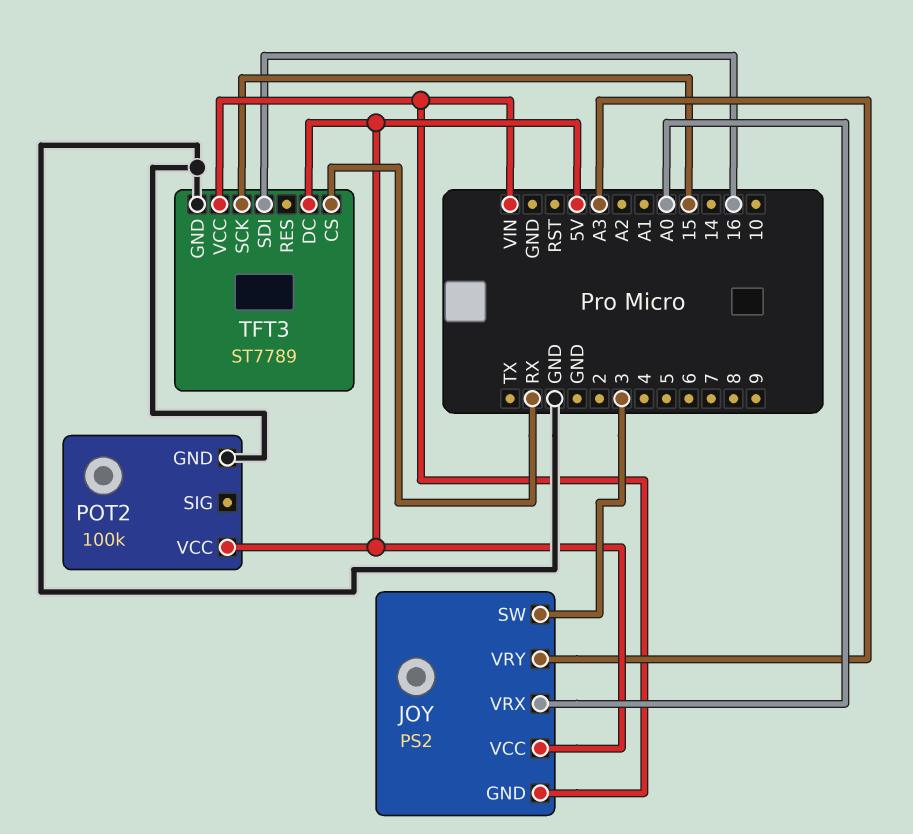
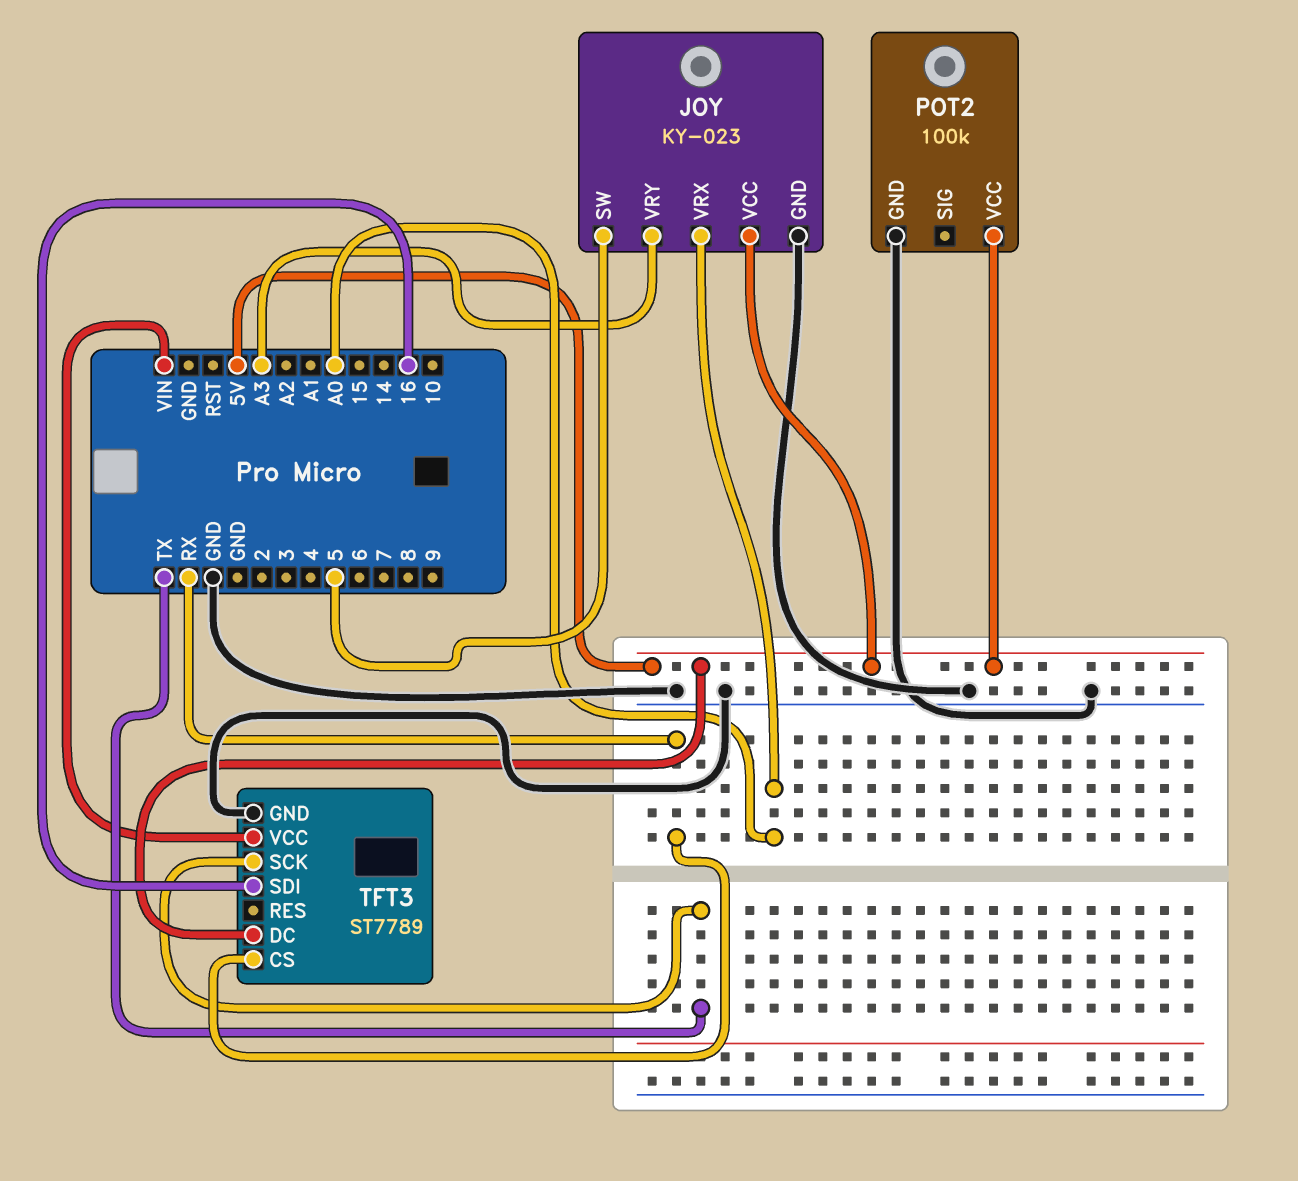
JOY: PS2 -> KY-023
JOY pin GND: VIN -> GND
JOY pin SW: 3 -> 5
TFT3 pin SCK: 15 -> TX

